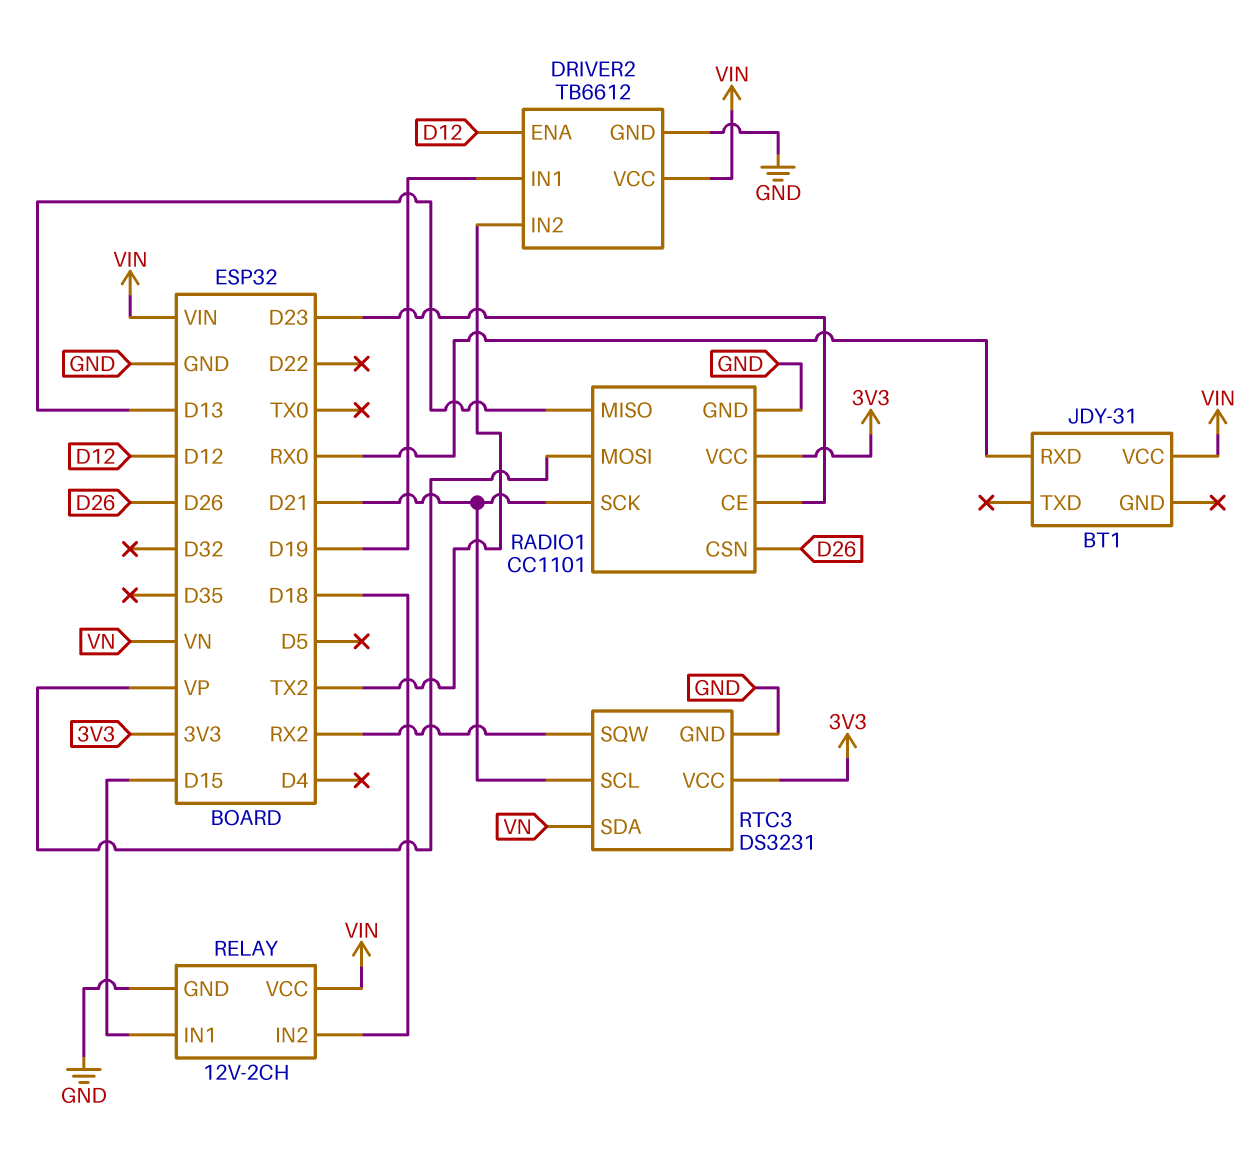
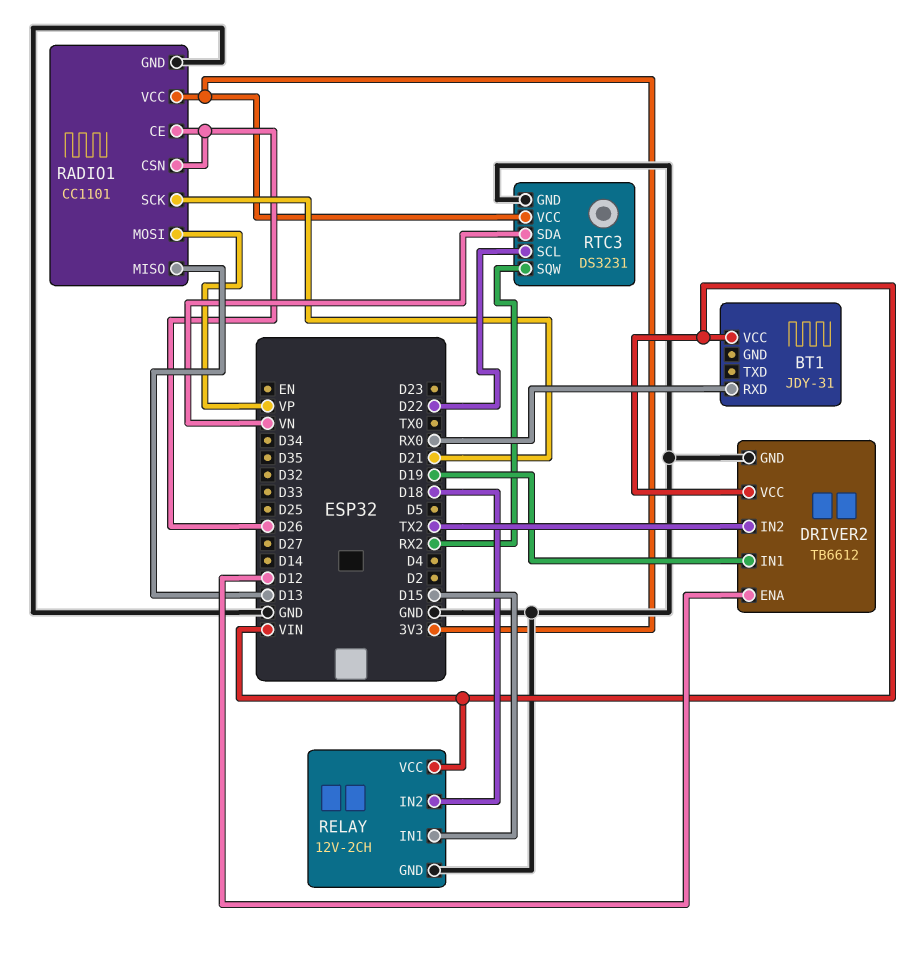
RADIO1 pin CE: D23 -> D26
RTC3 pin SCL: D21 -> D22

